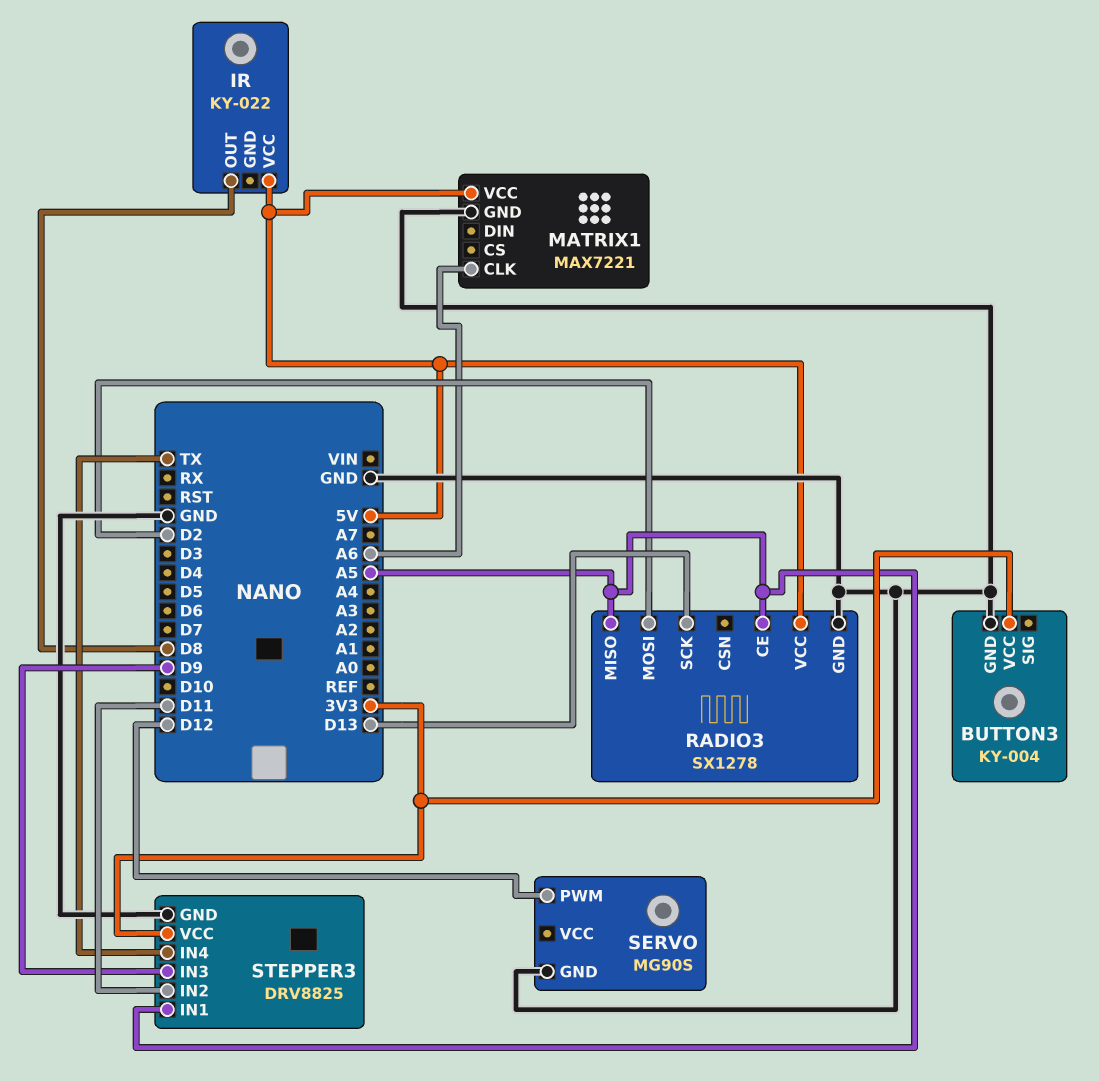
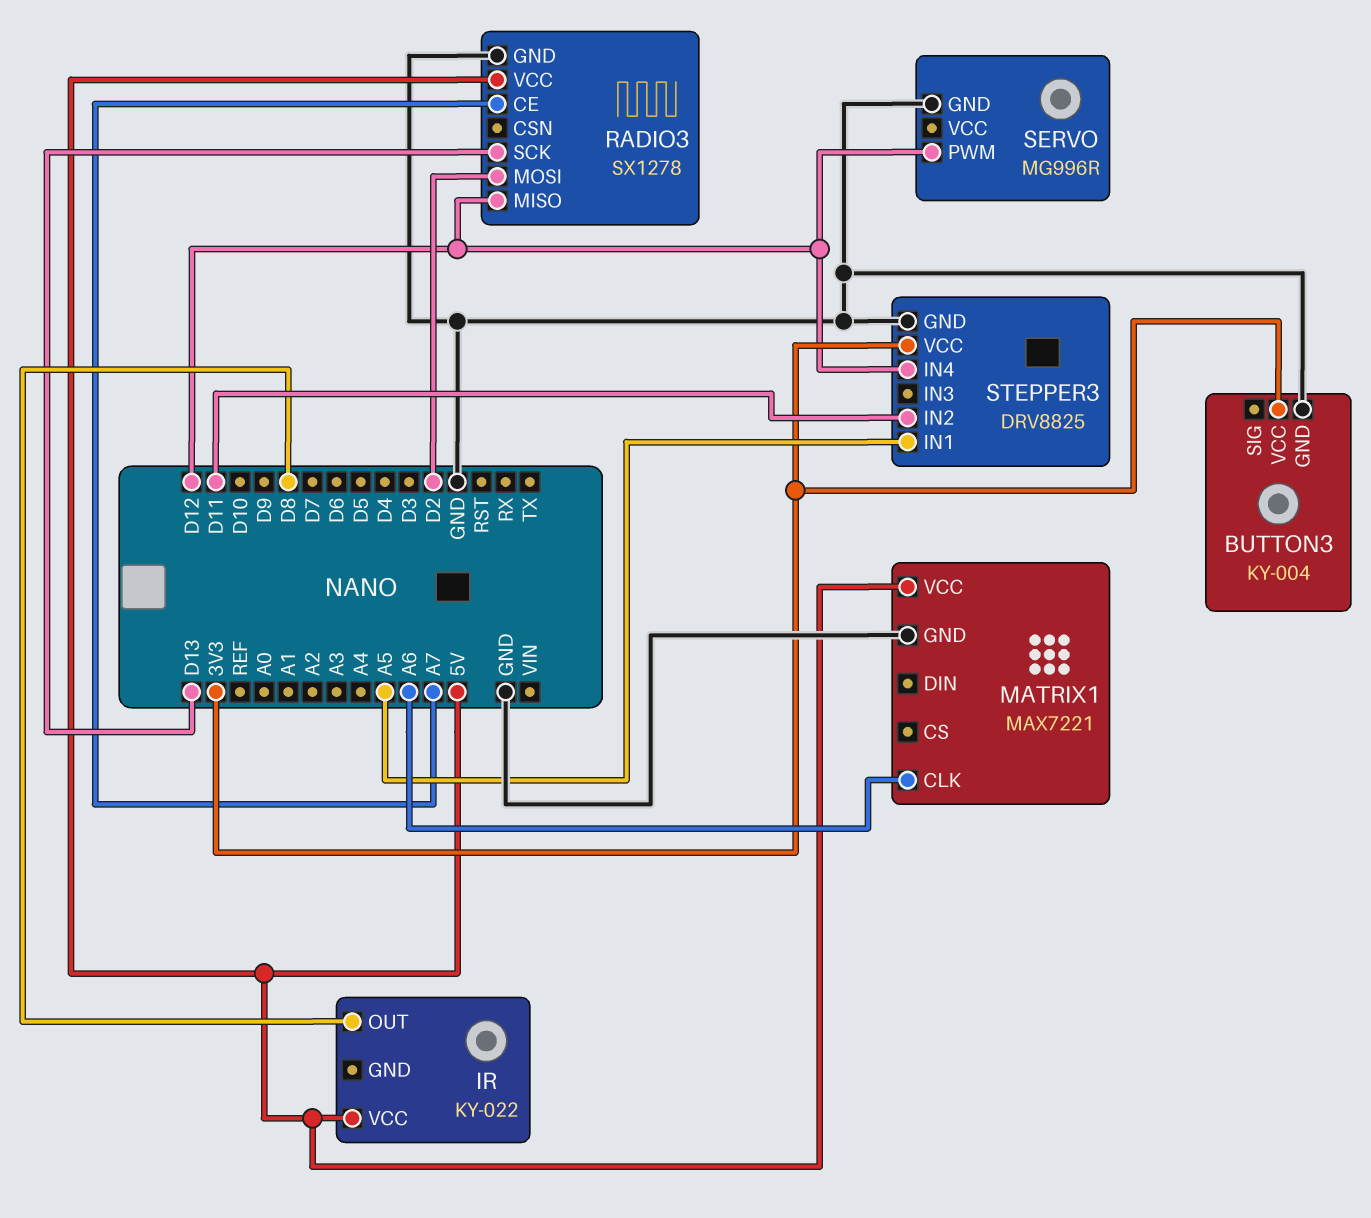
RADIO3 pin CE: A5 -> A7
RADIO3 pin MISO: A5 -> D12
SERVO: MG90S -> MG996R
STEPPER3 pin IN3: D9 -> none
STEPPER3 pin IN4: TX -> D12

